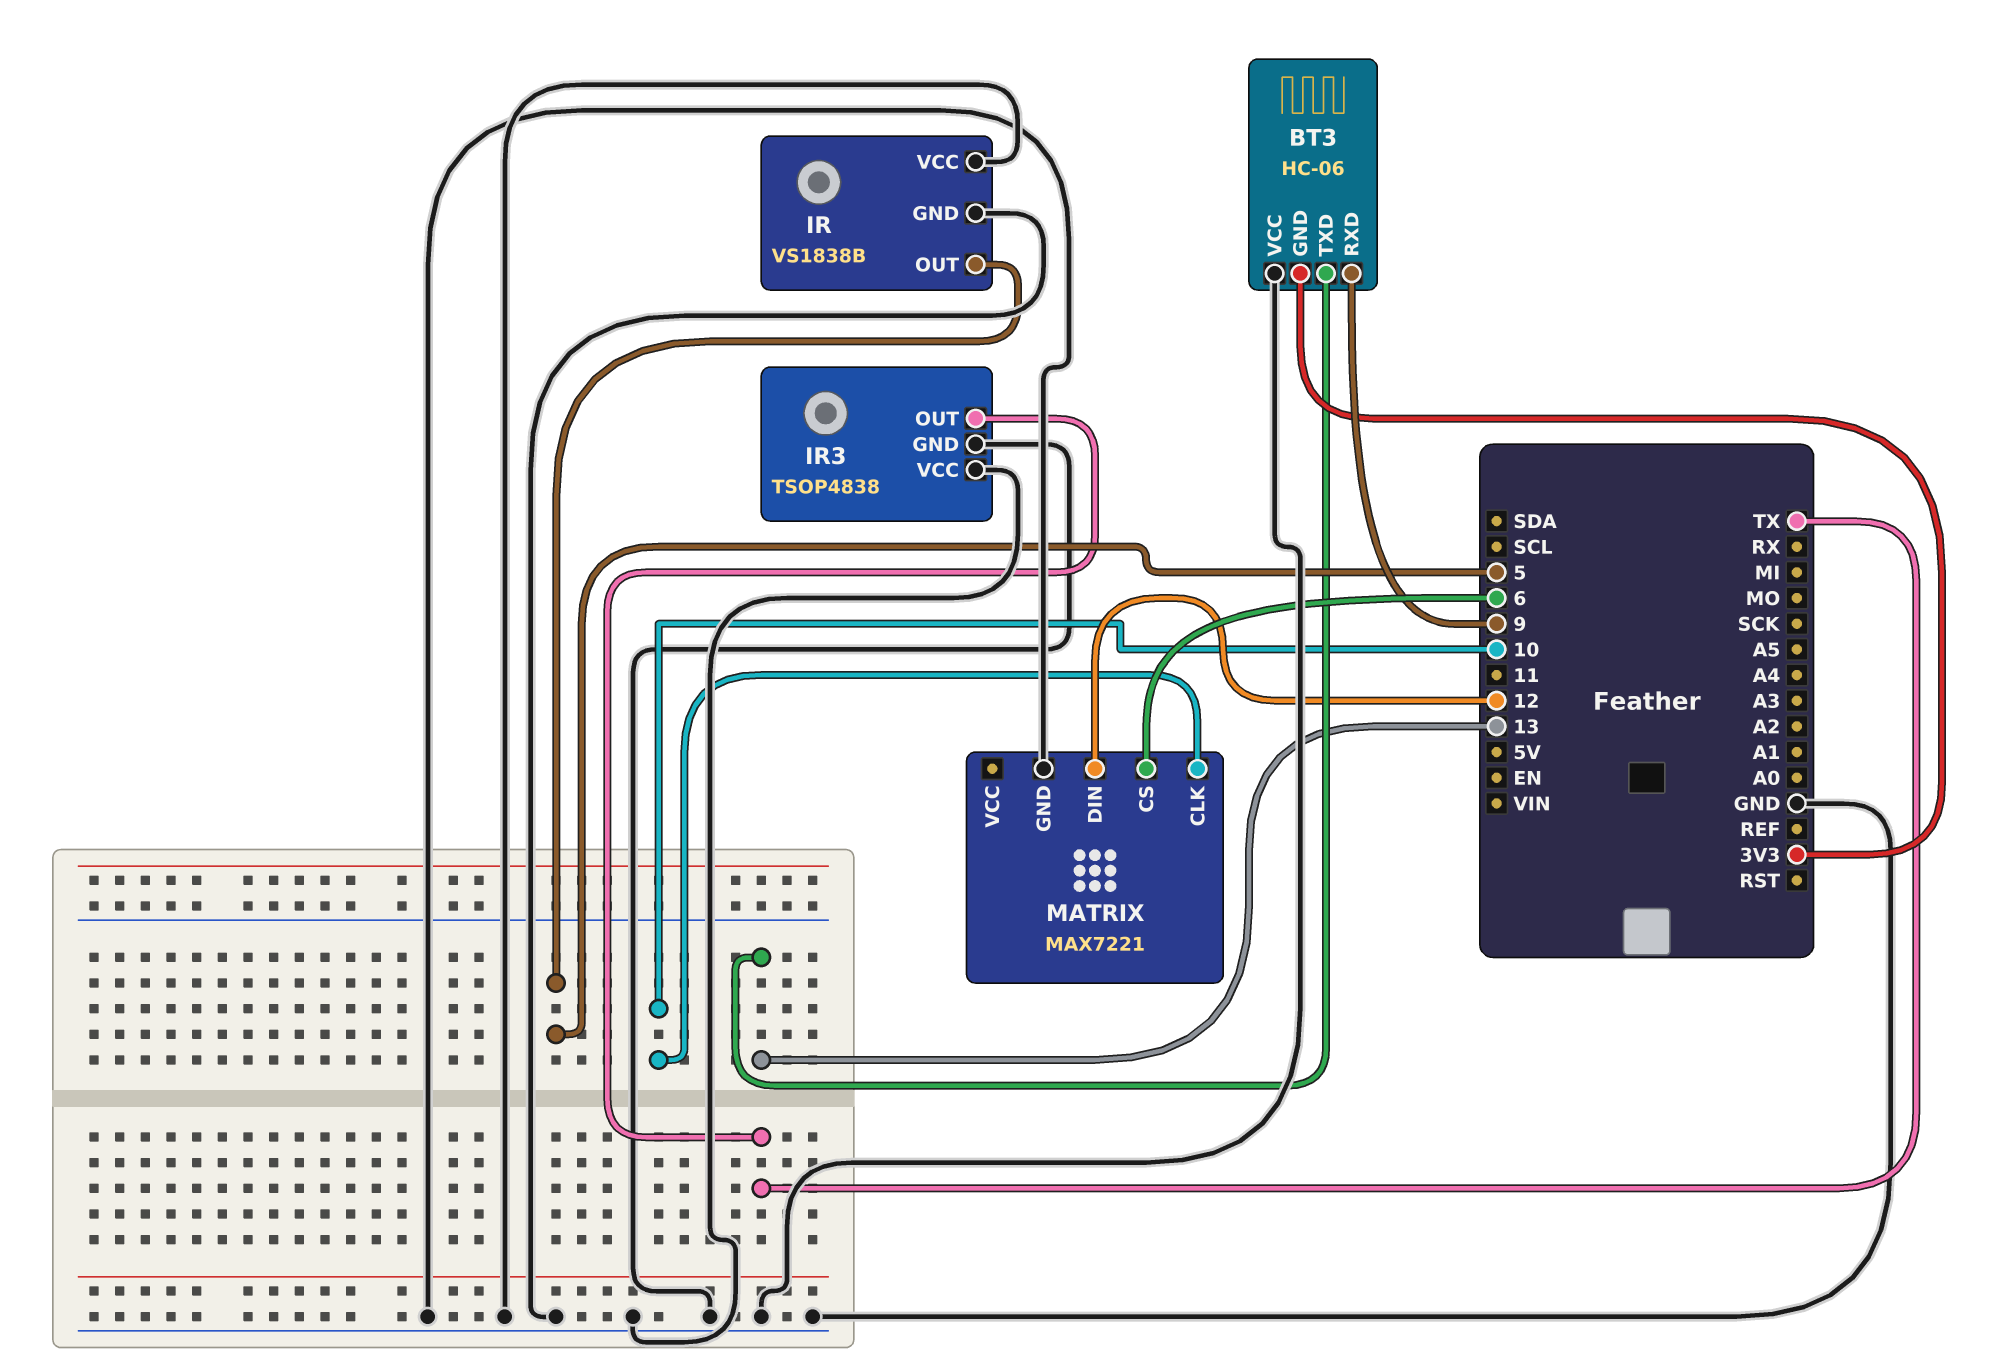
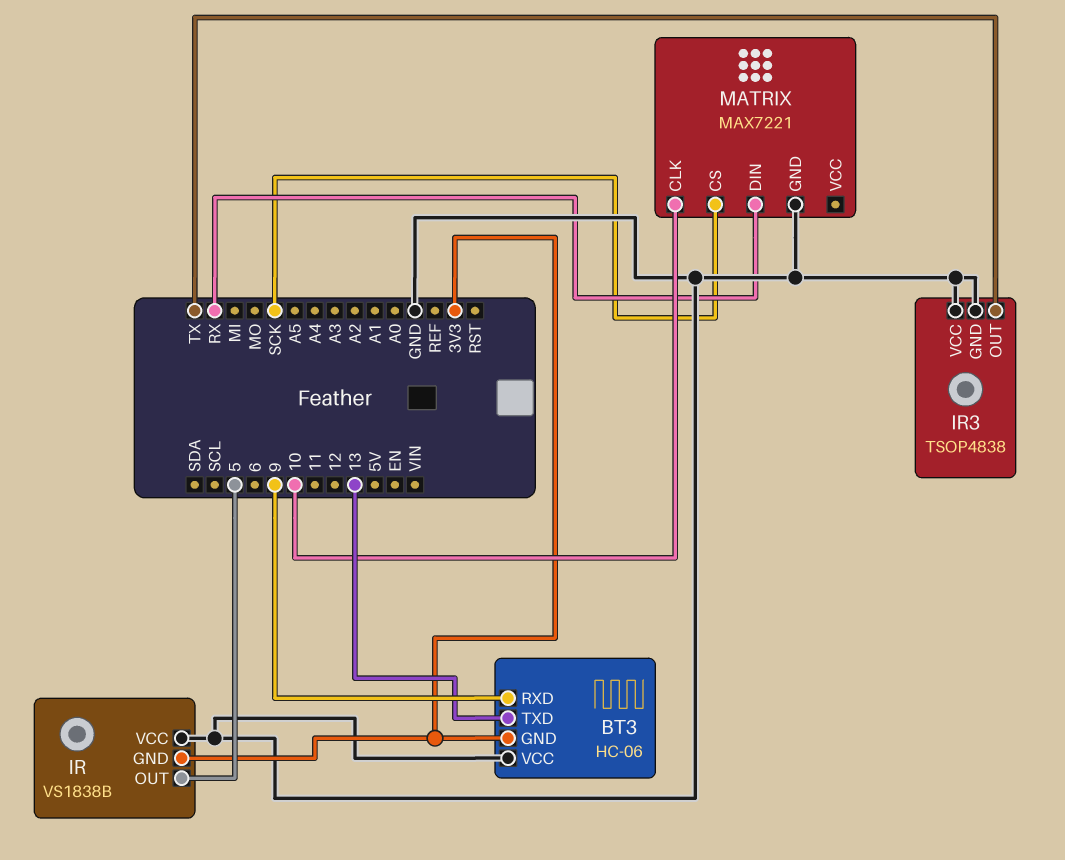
IR pin GND: GND -> 3V3
MATRIX pin CS: 6 -> SCK
MATRIX pin DIN: 12 -> RX

